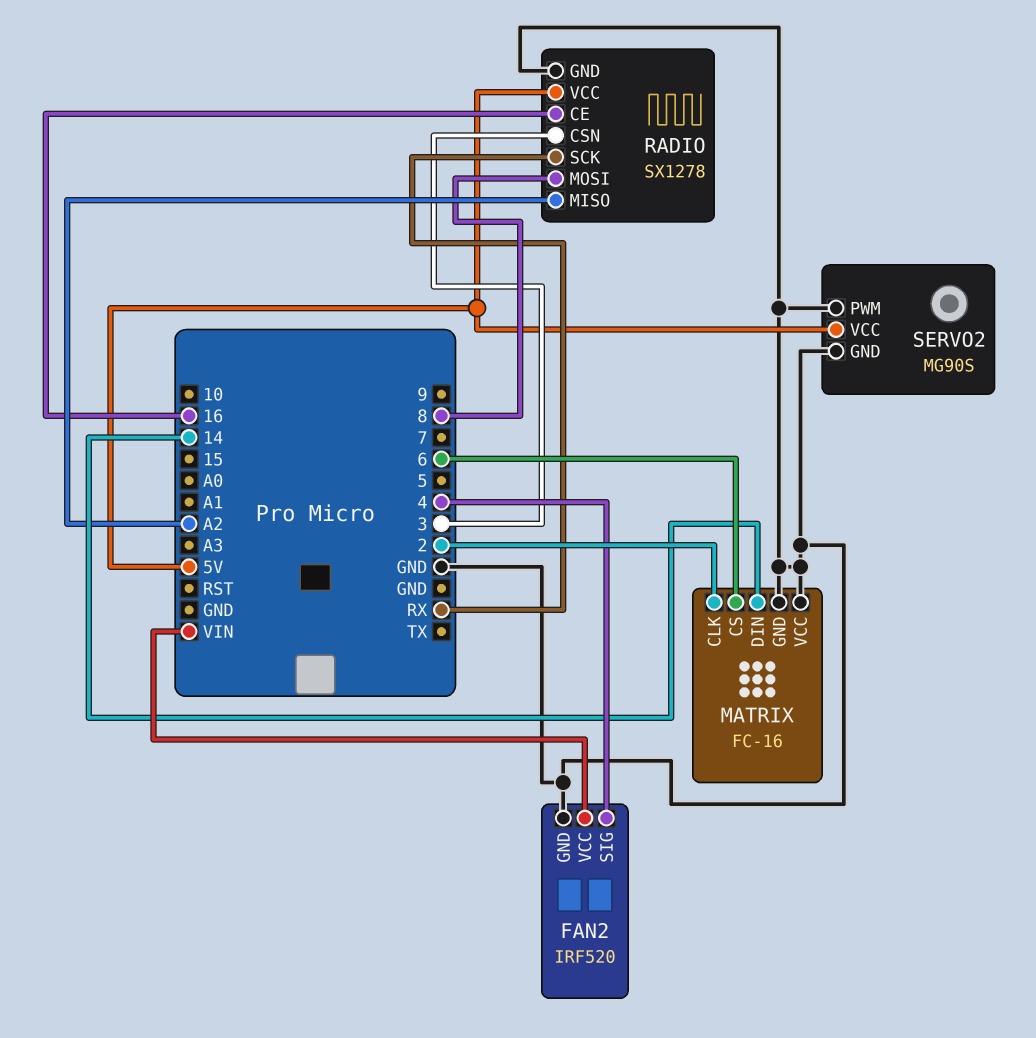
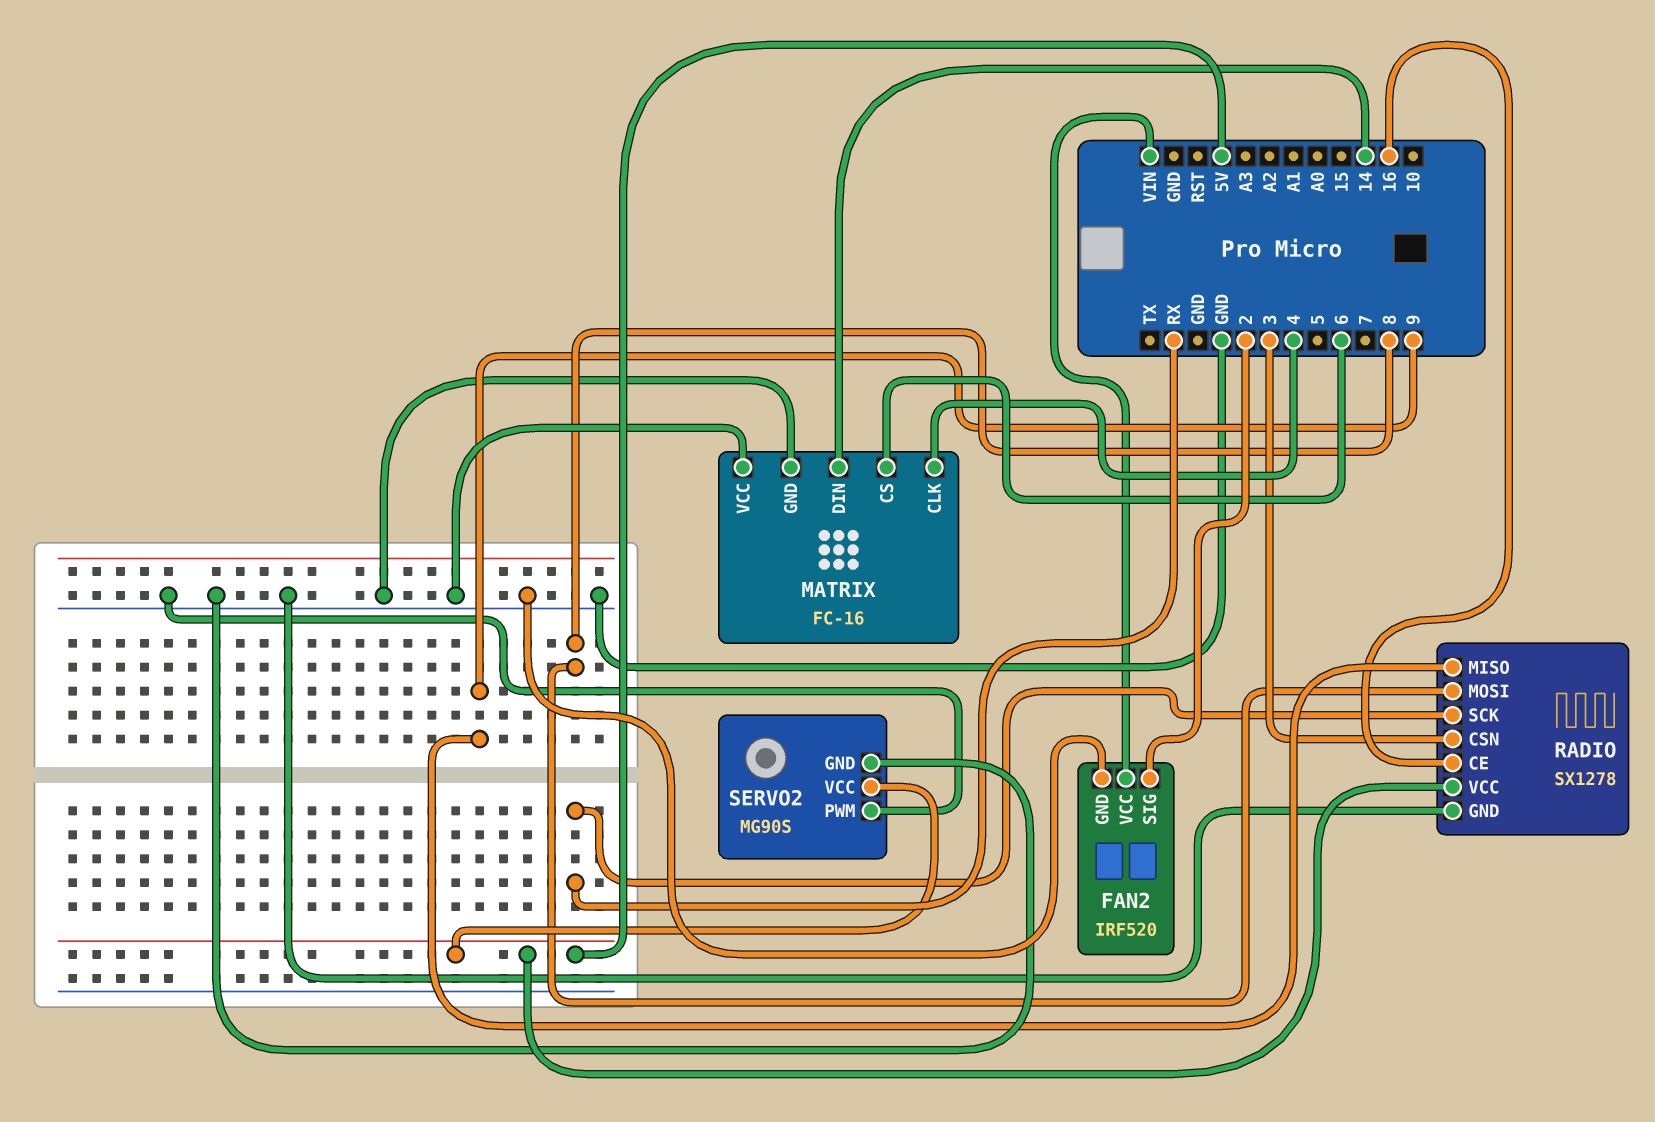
FAN2 pin SIG: 4 -> 2
MATRIX pin CLK: 2 -> 4
RADIO pin MISO: A2 -> 9

